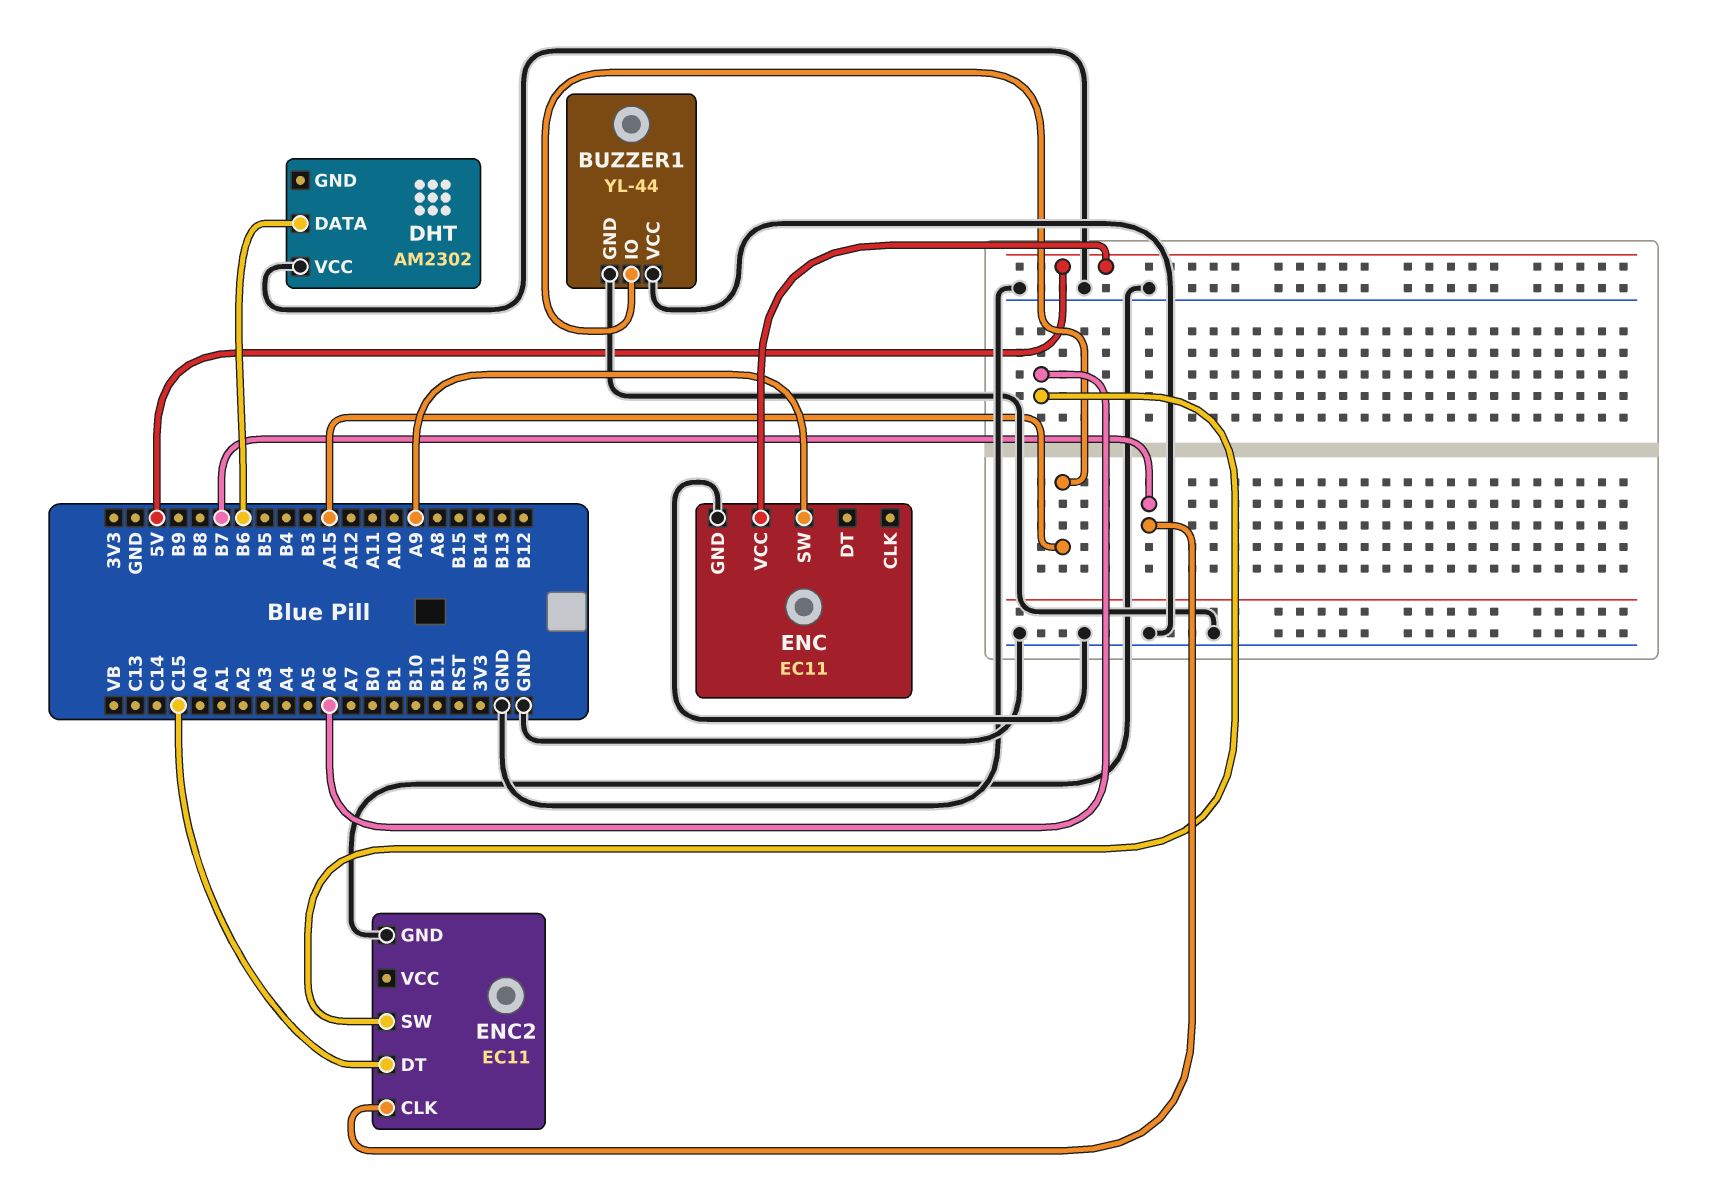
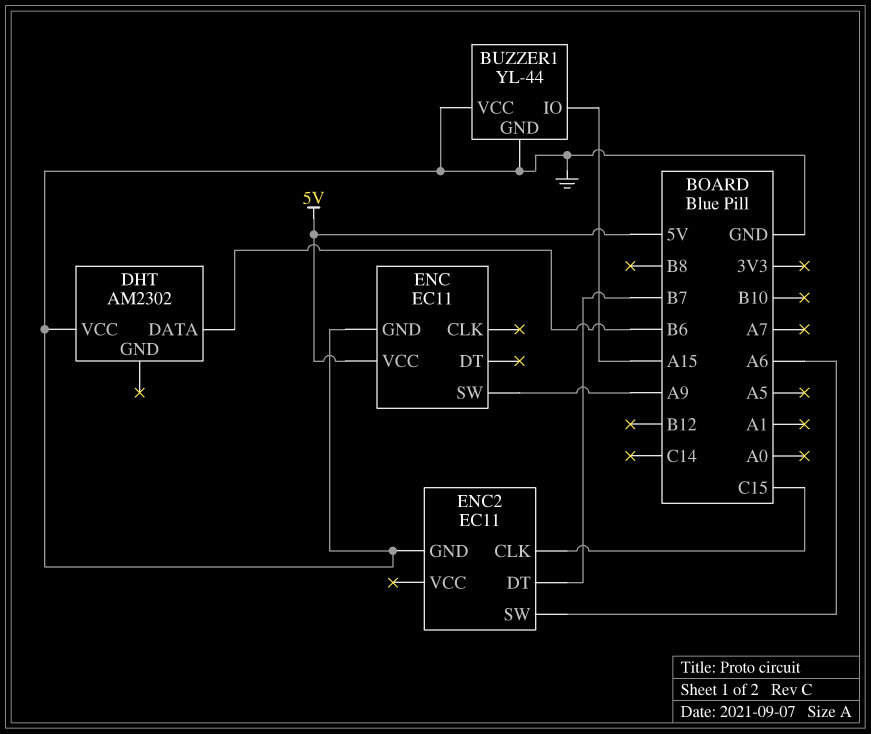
ENC2 pin CLK: B7 -> C15
ENC2 pin DT: C15 -> B7

